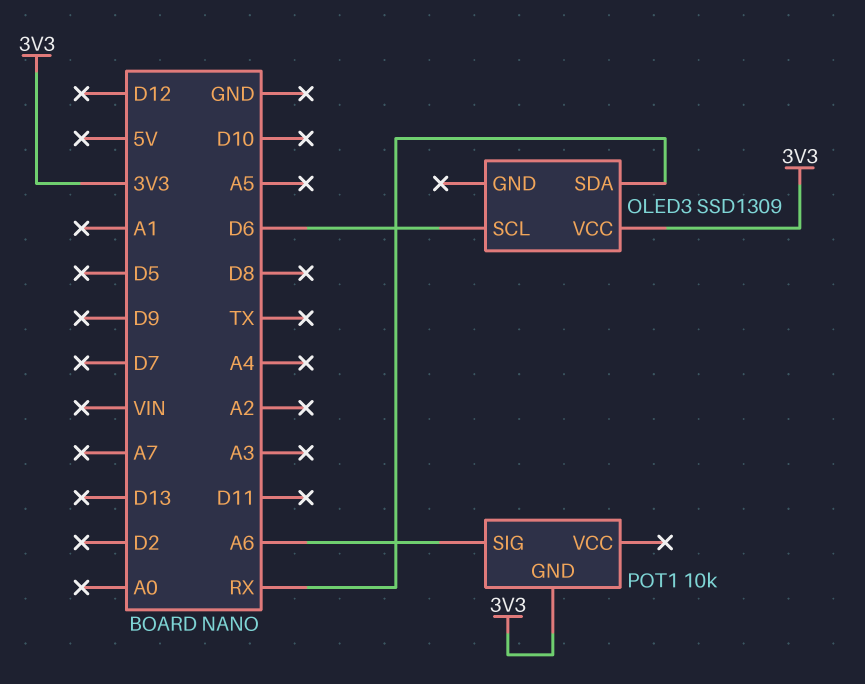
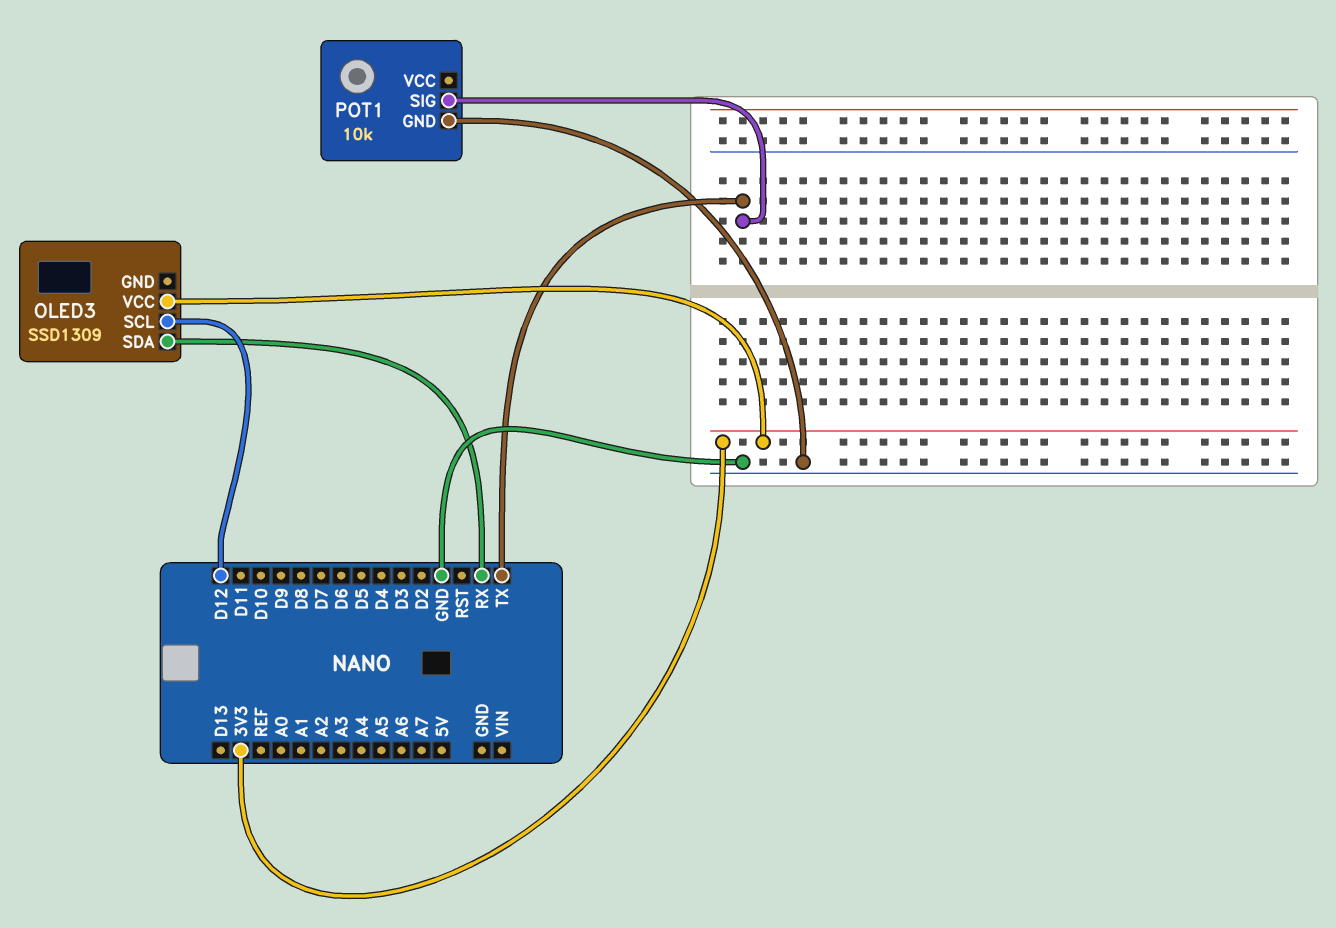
OLED3 pin SCL: D6 -> D12
POT1 pin GND: 3V3 -> GND
POT1 pin SIG: A6 -> TX

